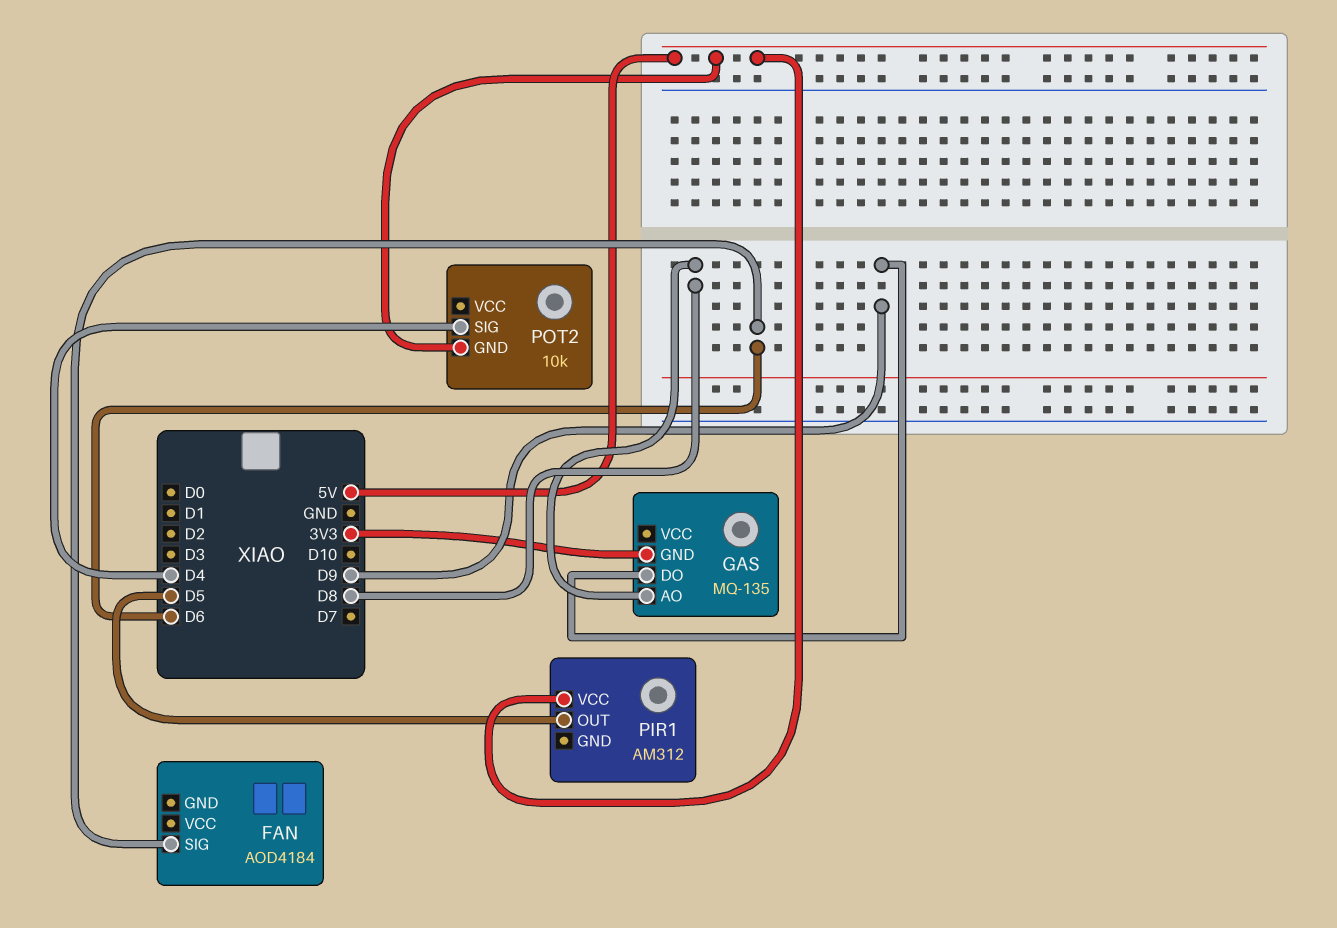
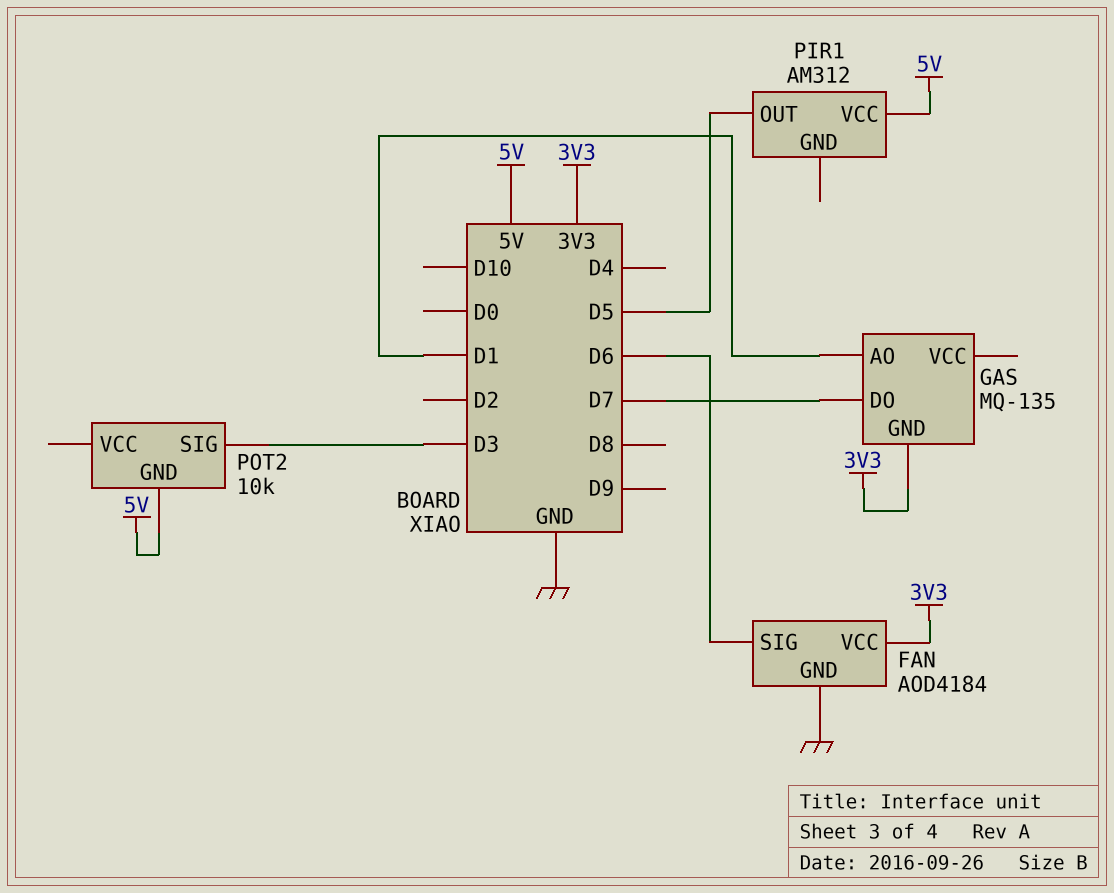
FAN pin GND: none -> GND
FAN pin VCC: none -> 3V3
GAS pin AO: D8 -> D1
GAS pin DO: D9 -> D7
POT2 pin SIG: D4 -> D3

